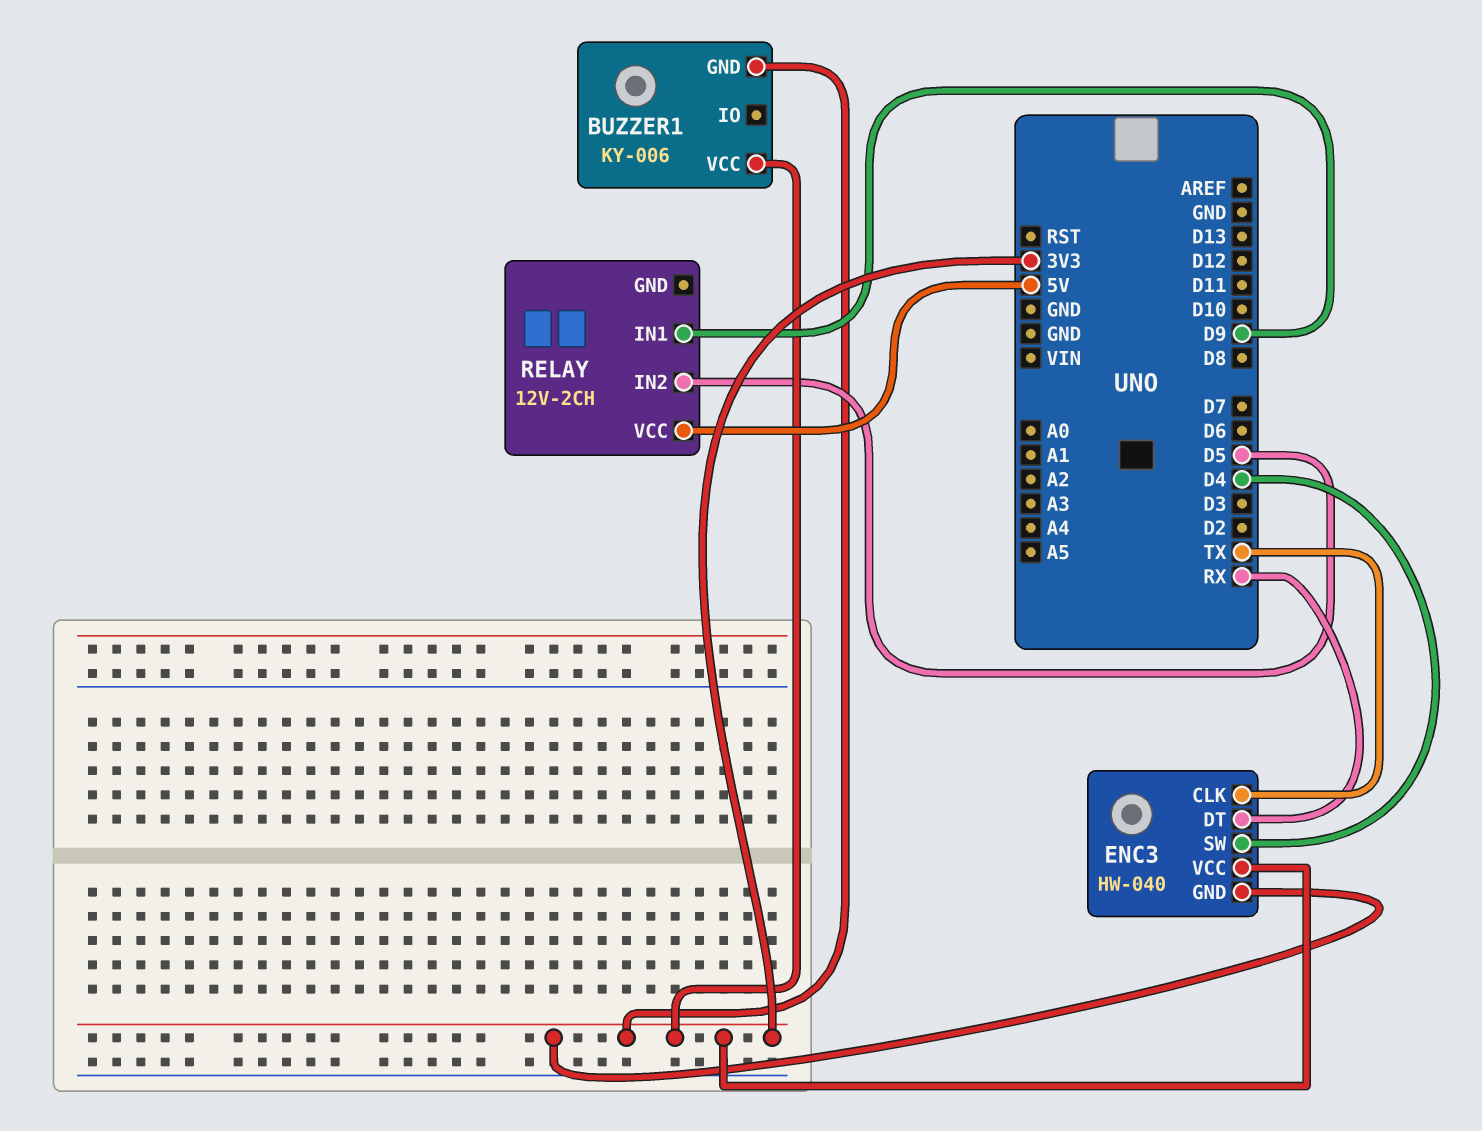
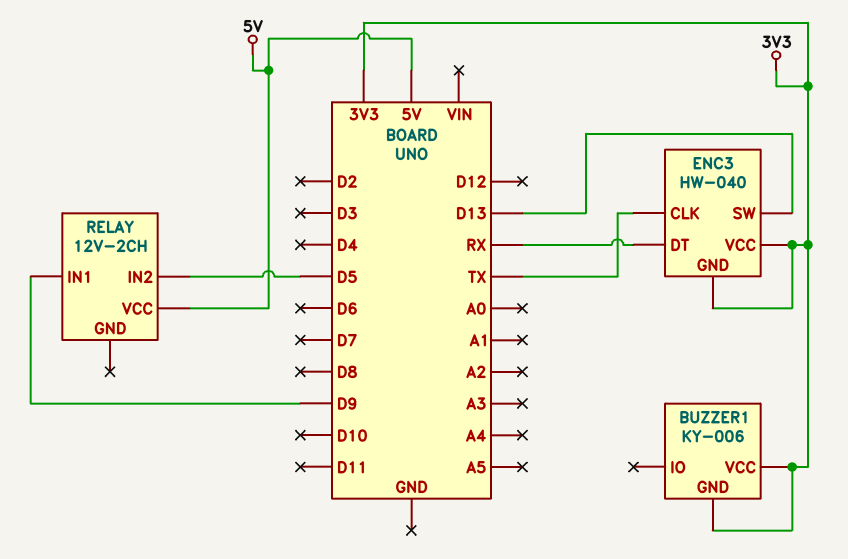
ENC3 pin SW: D4 -> D13

